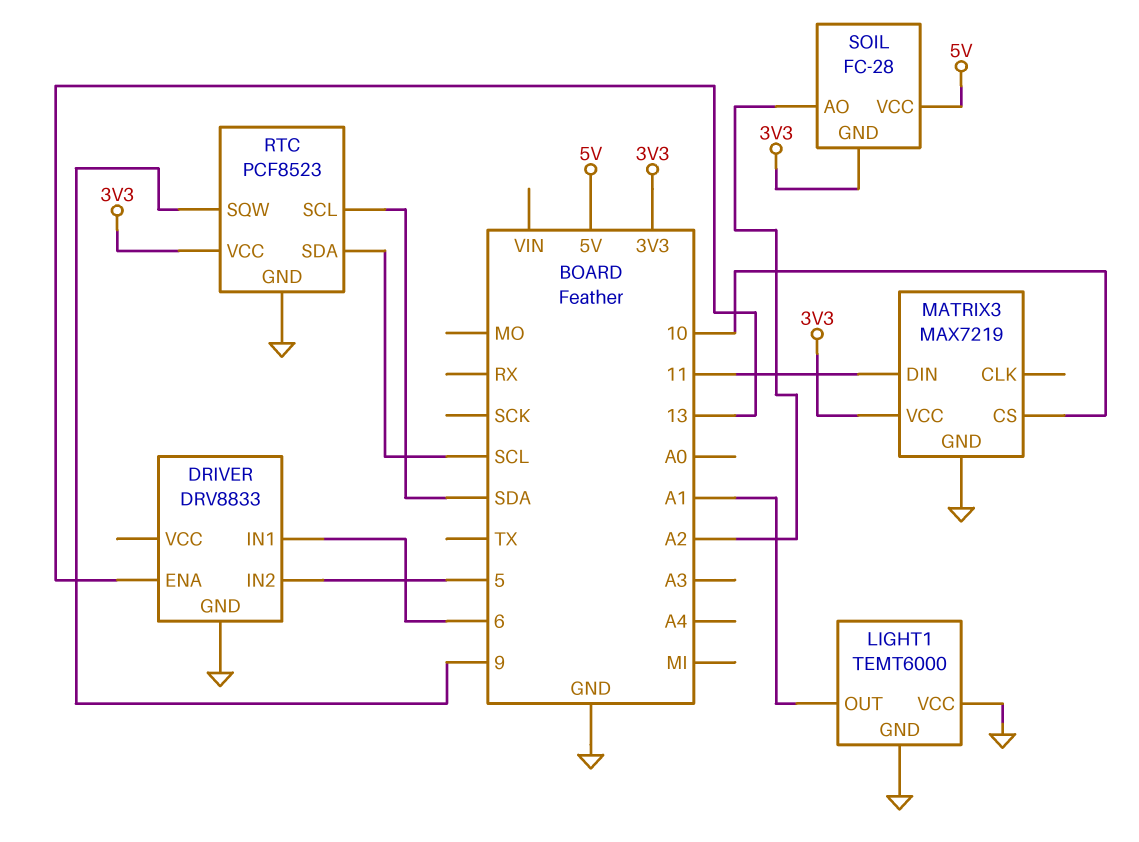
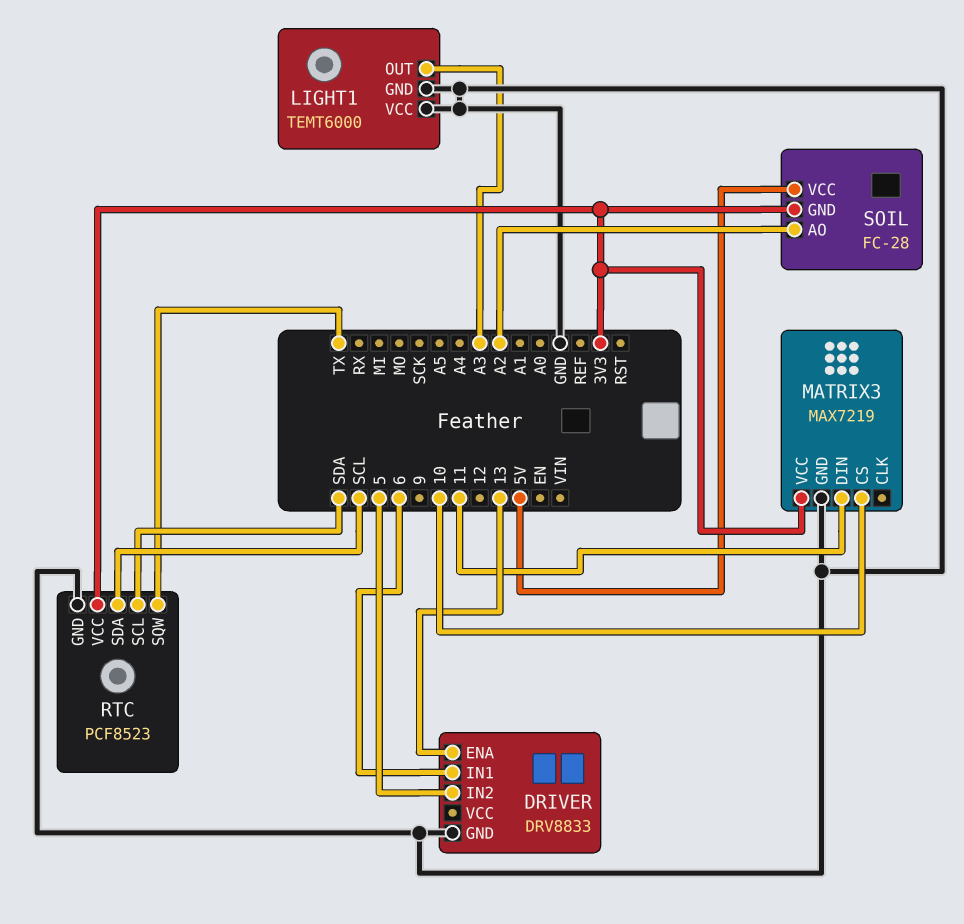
LIGHT1 pin OUT: A1 -> A3
RTC pin SQW: 9 -> TX

